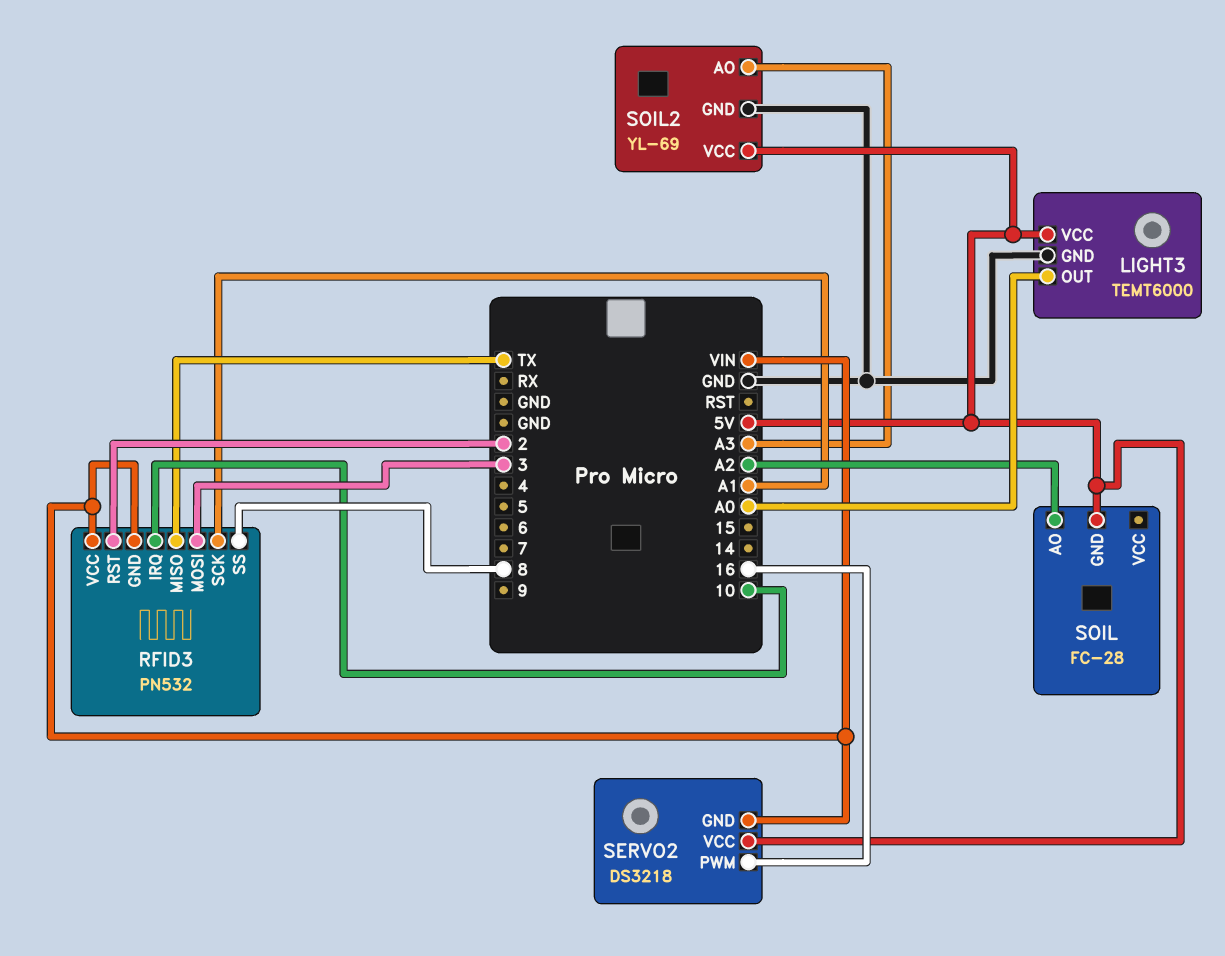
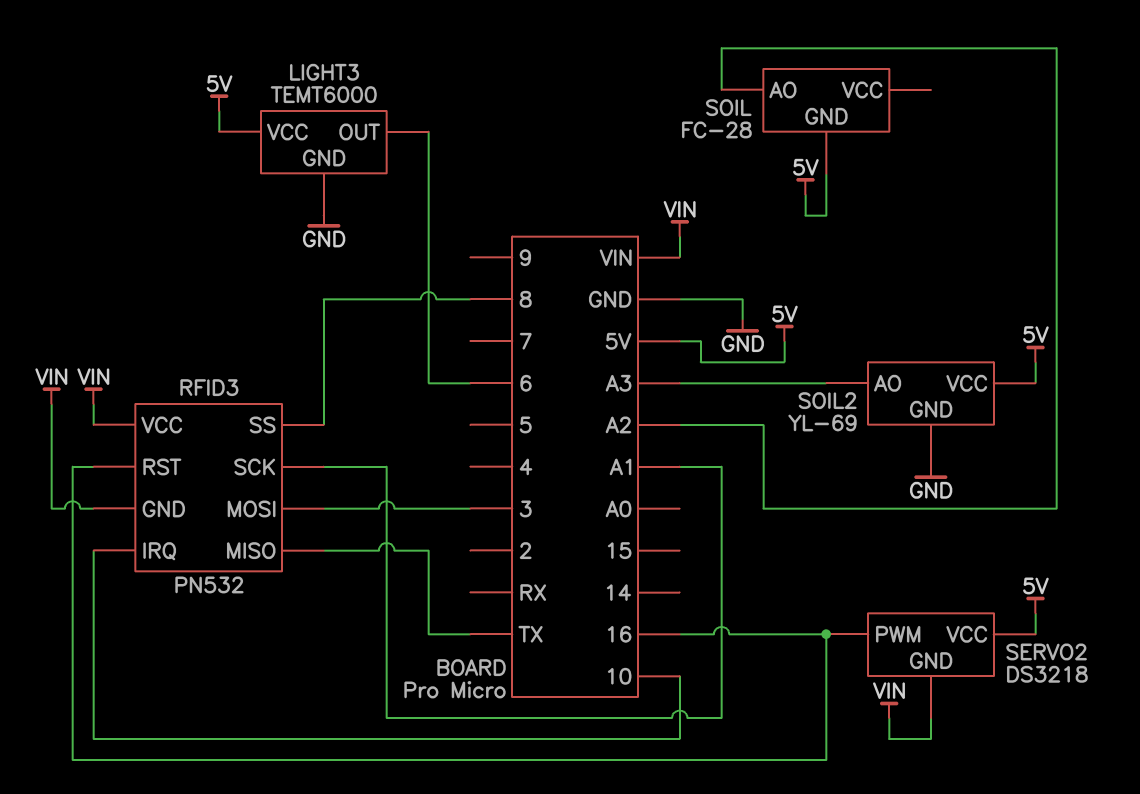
LIGHT3 pin OUT: A0 -> 6
RFID3 pin RST: 2 -> 16

